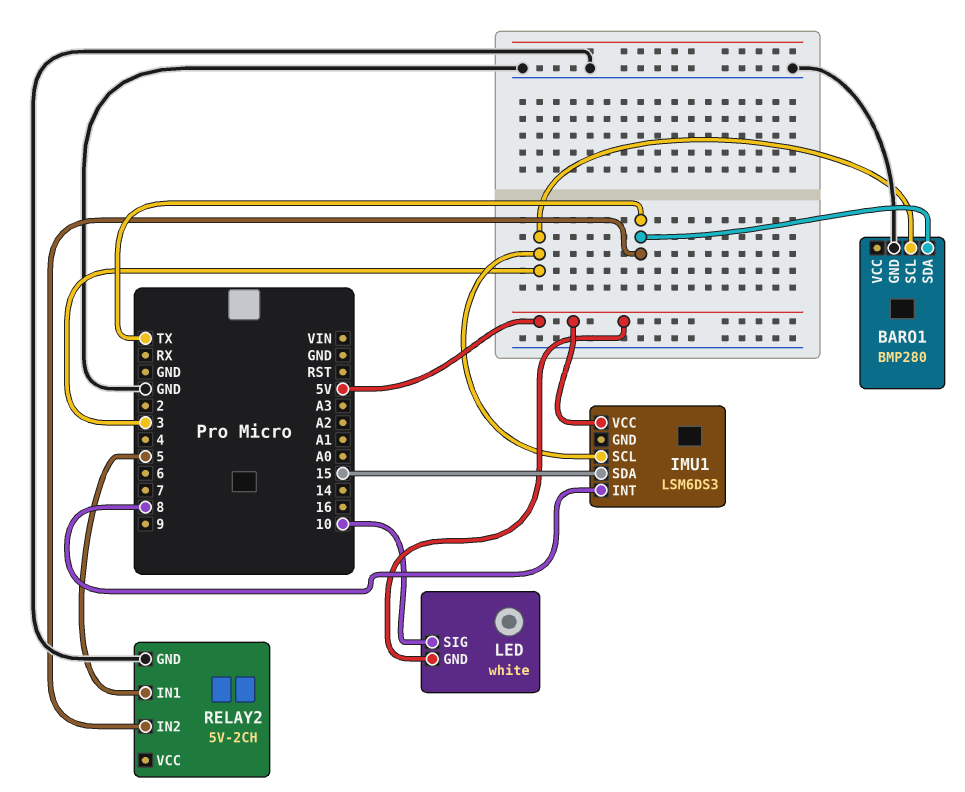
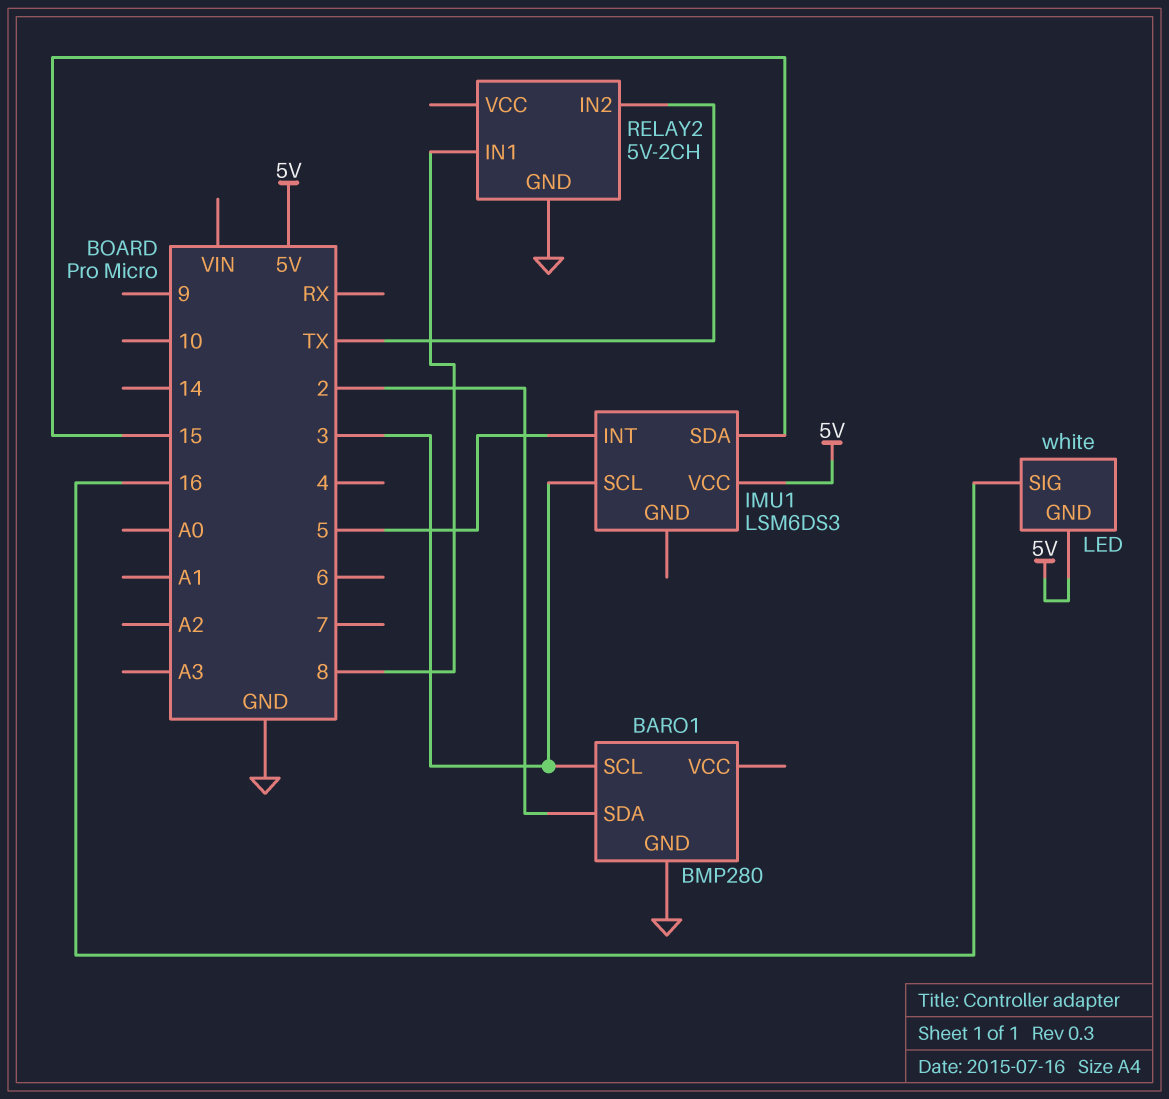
BARO1 pin SDA: TX -> 2
IMU1 pin INT: 8 -> 5
LED pin SIG: 10 -> 16
RELAY2 pin IN1: 5 -> 8

